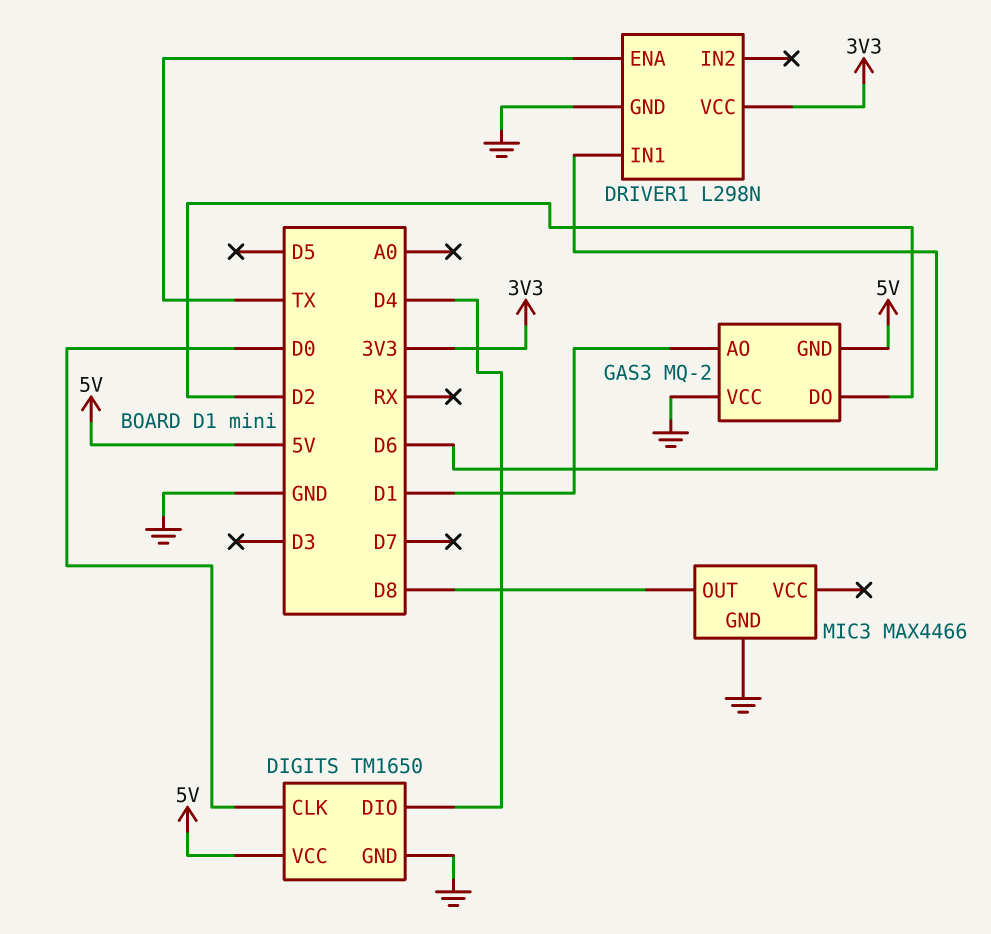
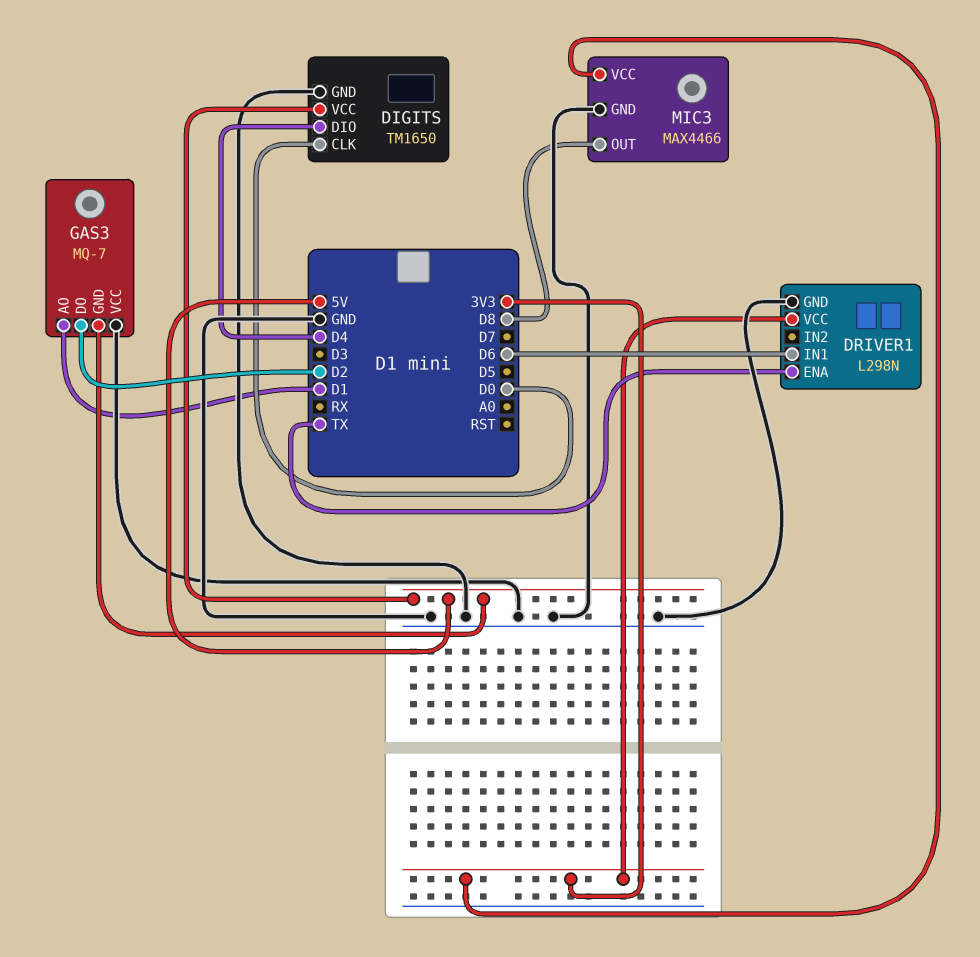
GAS3: MQ-2 -> MQ-7
MIC3 pin VCC: none -> 3V3

